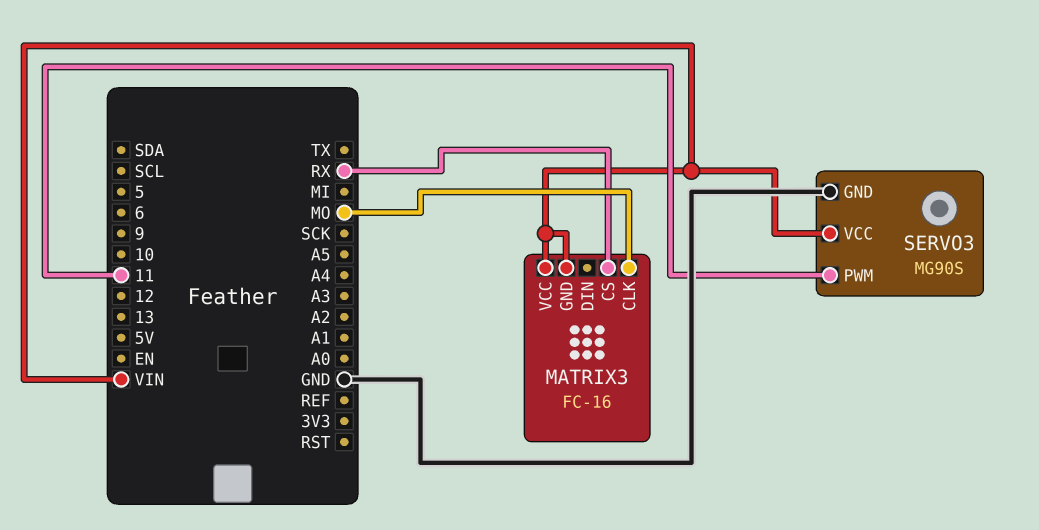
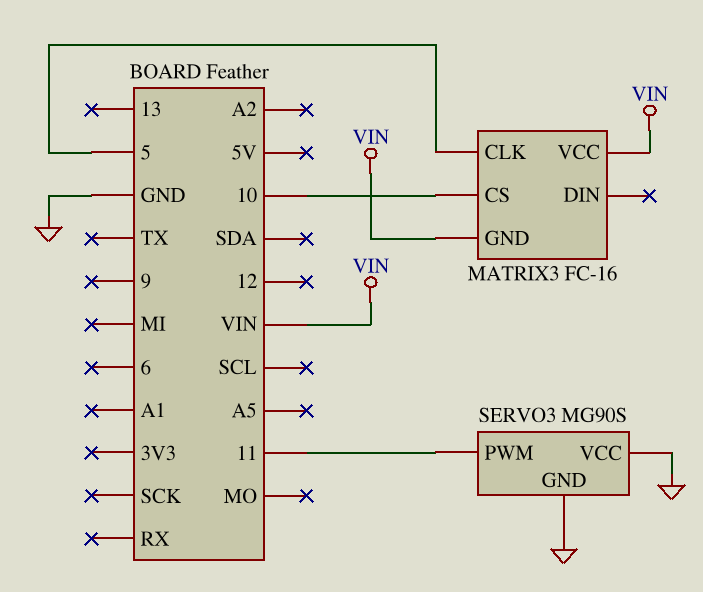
MATRIX3 pin CLK: MO -> 5
MATRIX3 pin CS: RX -> 10
SERVO3 pin VCC: VIN -> GND

